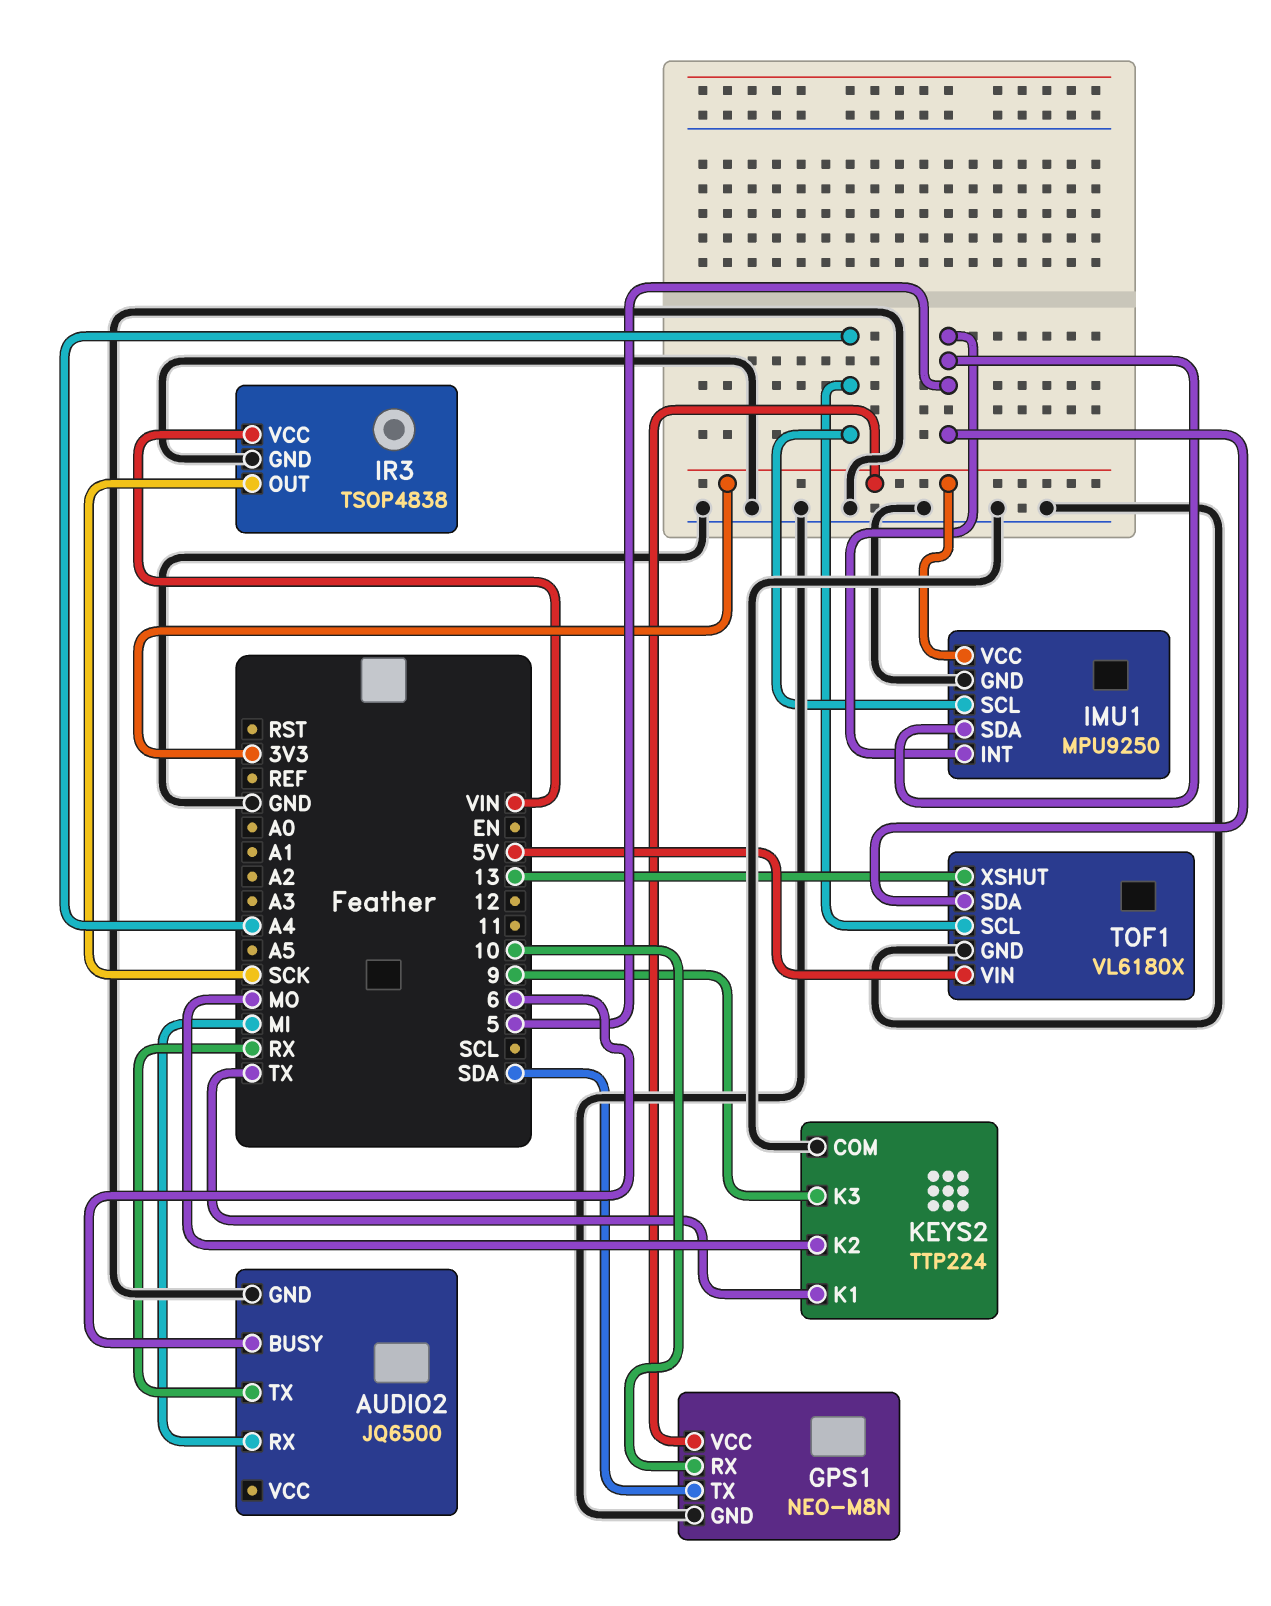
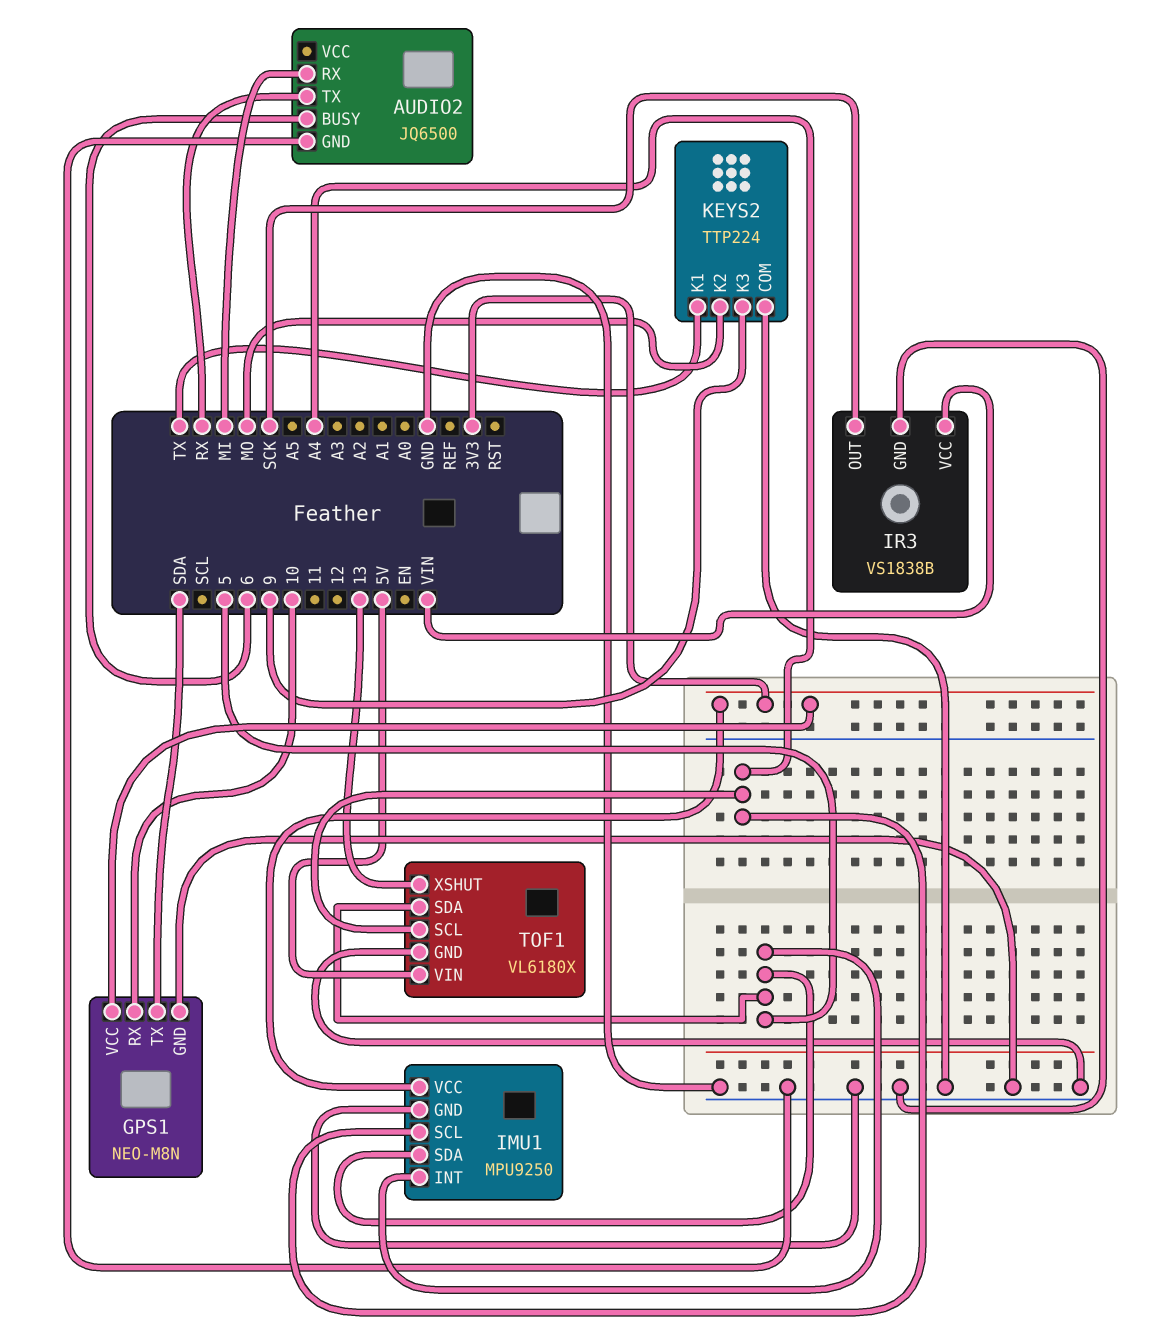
IR3: TSOP4838 -> VS1838B

